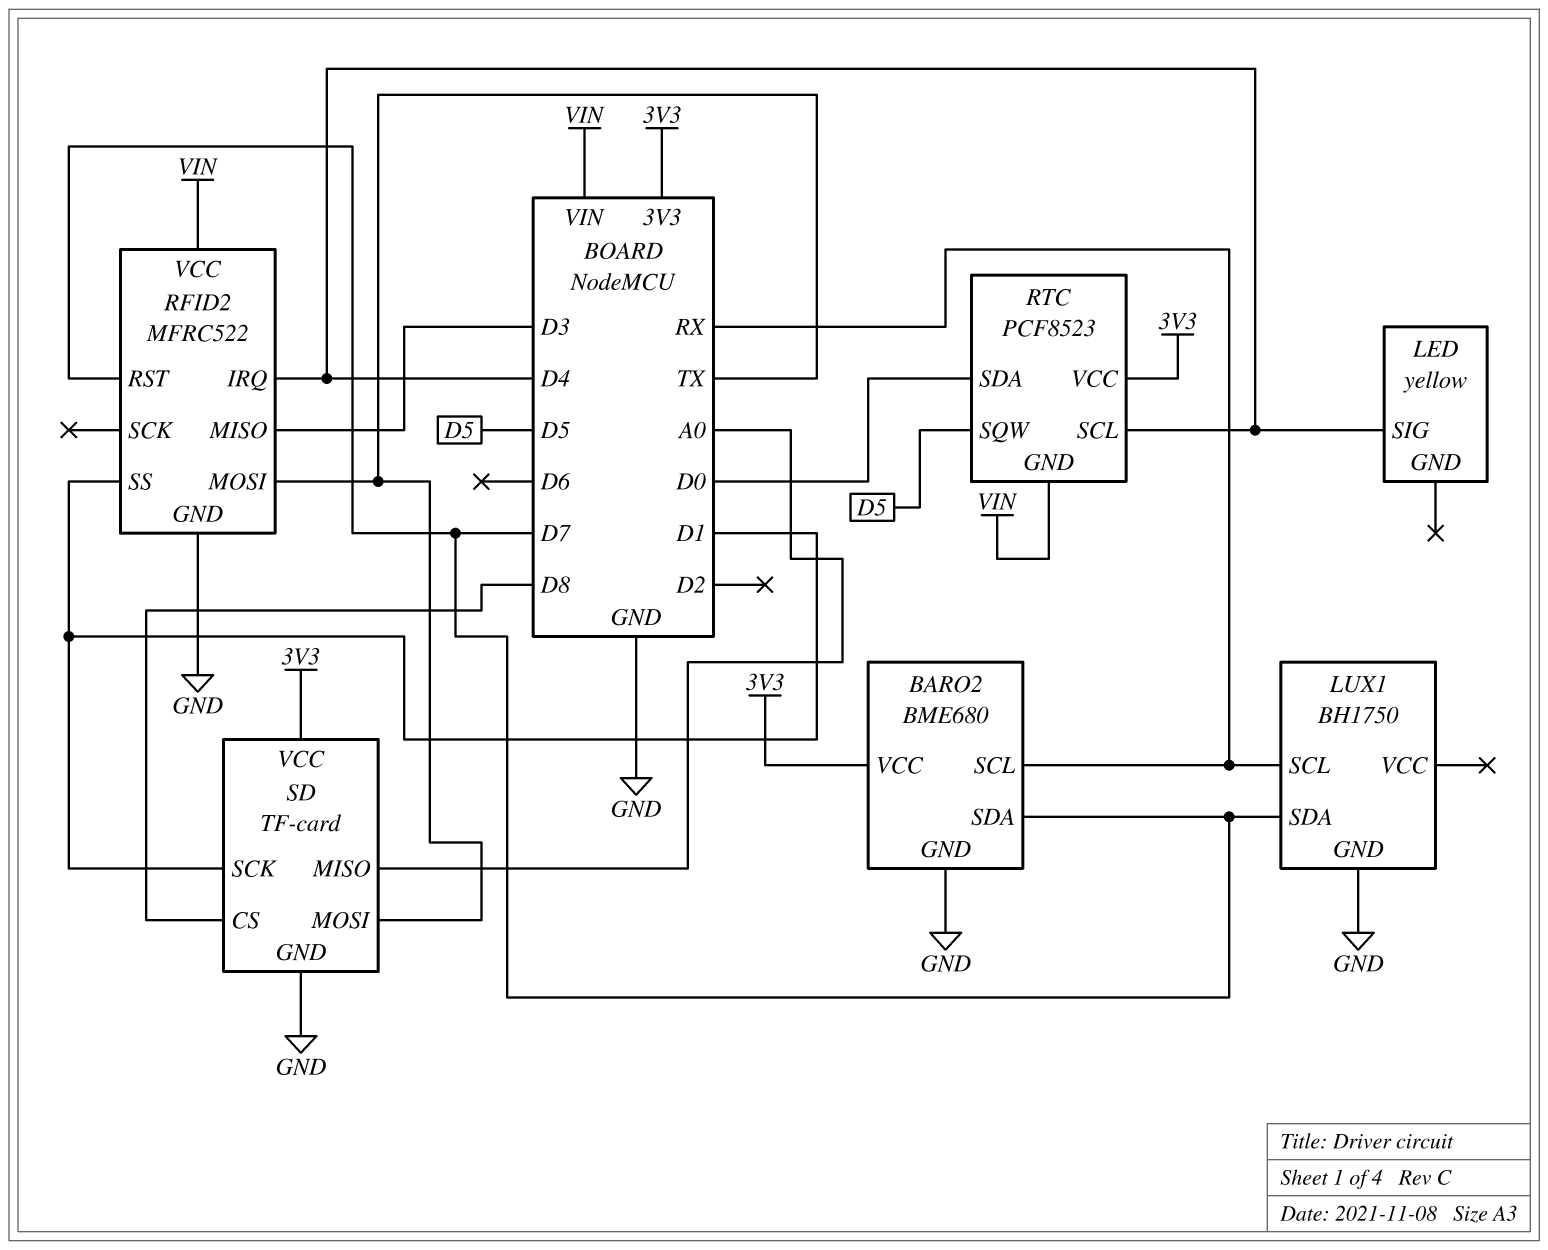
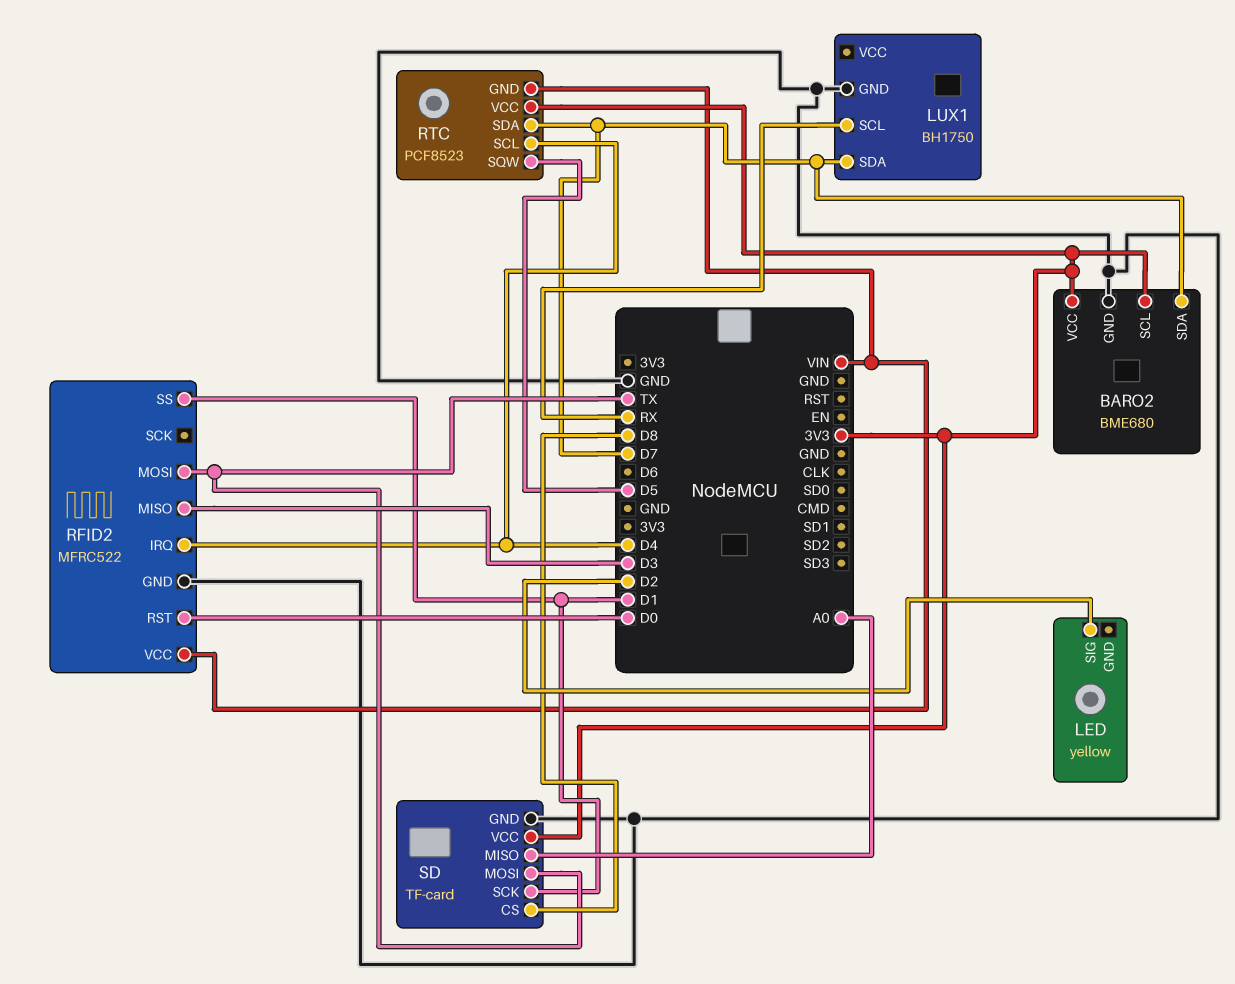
BARO2 pin SCL: RX -> 3V3
LED pin SIG: D4 -> D2
RFID2 pin RST: D7 -> D0
RTC pin SDA: D0 -> D7

